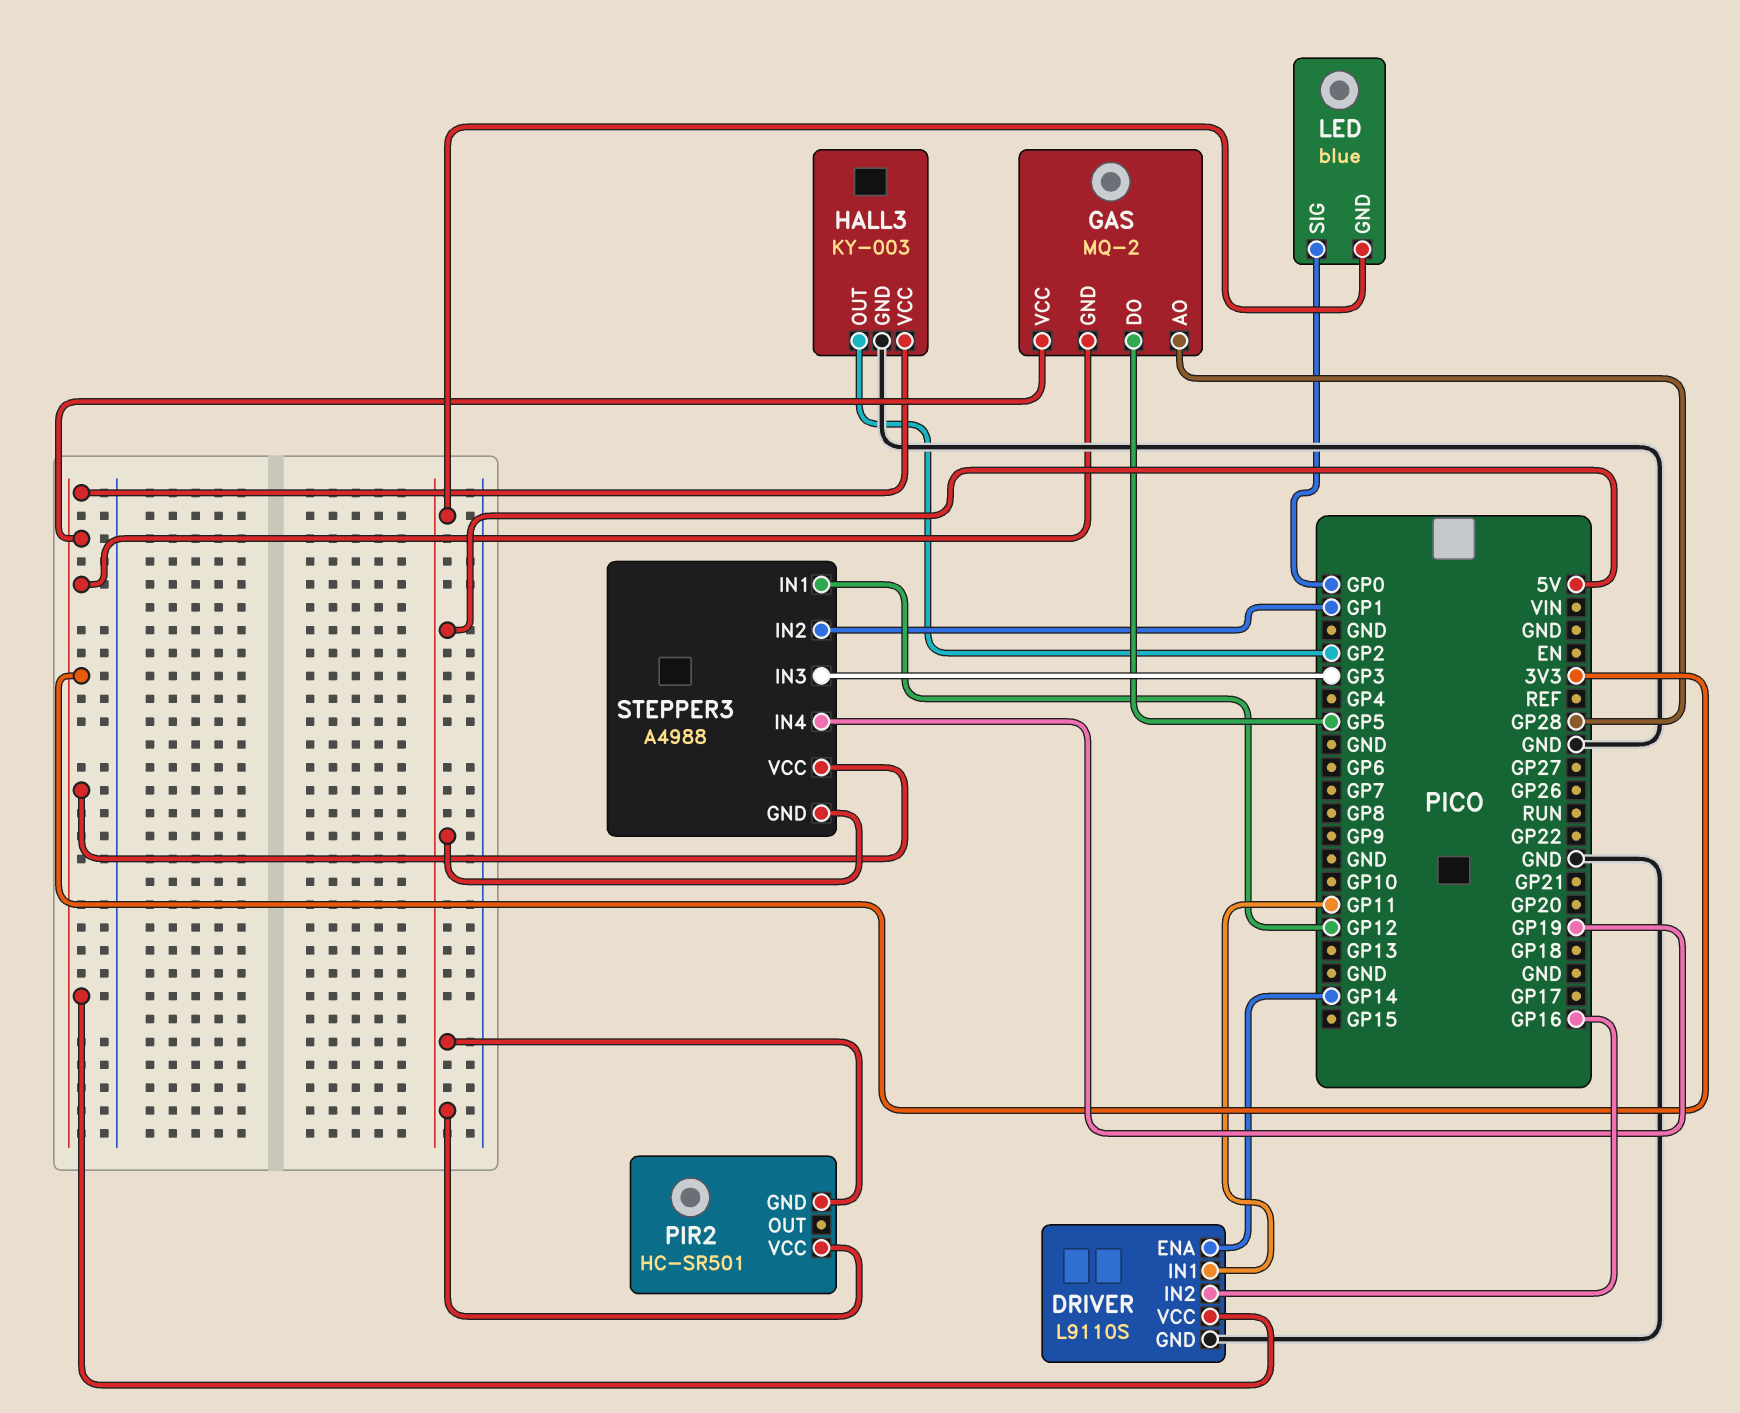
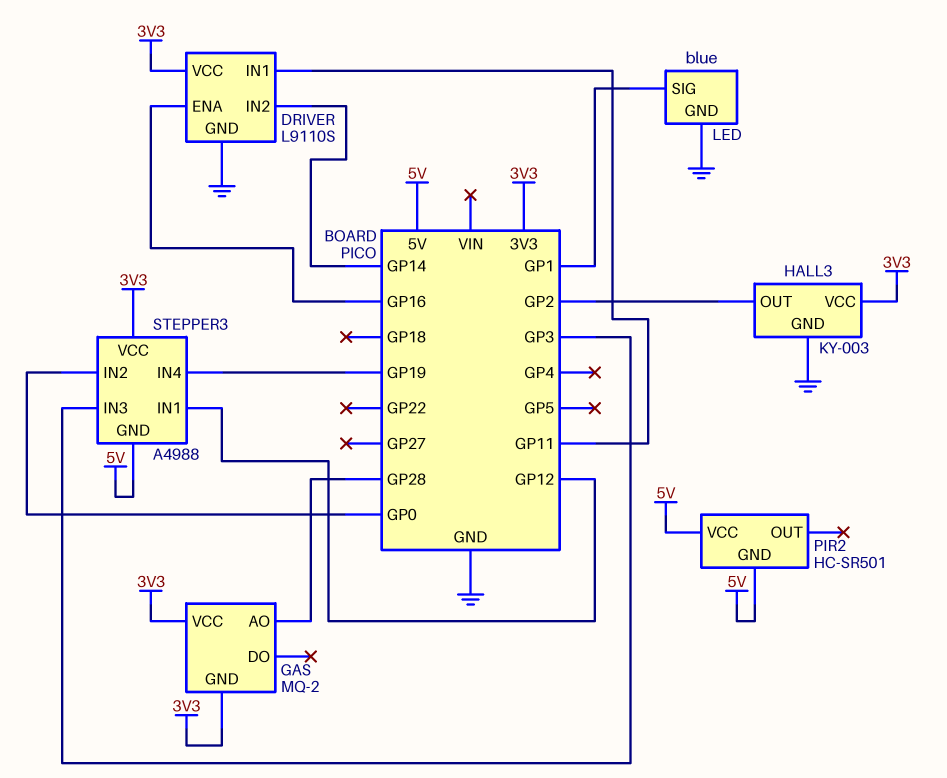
DRIVER pin ENA: GP14 -> GP16
DRIVER pin IN2: GP16 -> GP14
GAS pin DO: GP5 -> none
LED pin GND: 5V -> GND
LED pin SIG: GP0 -> GP1
STEPPER3 pin IN2: GP1 -> GP0

